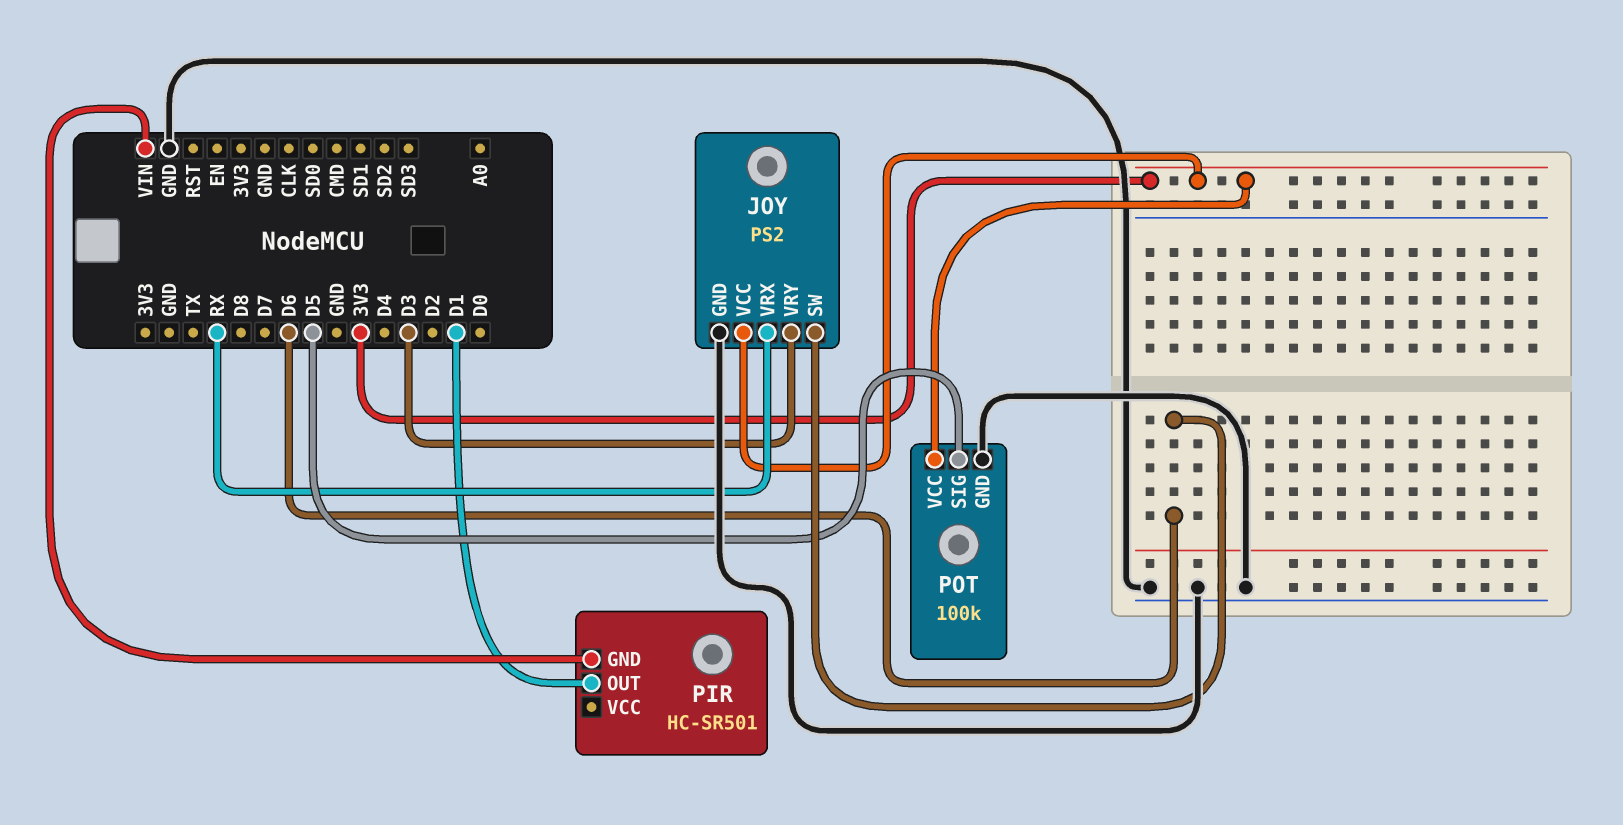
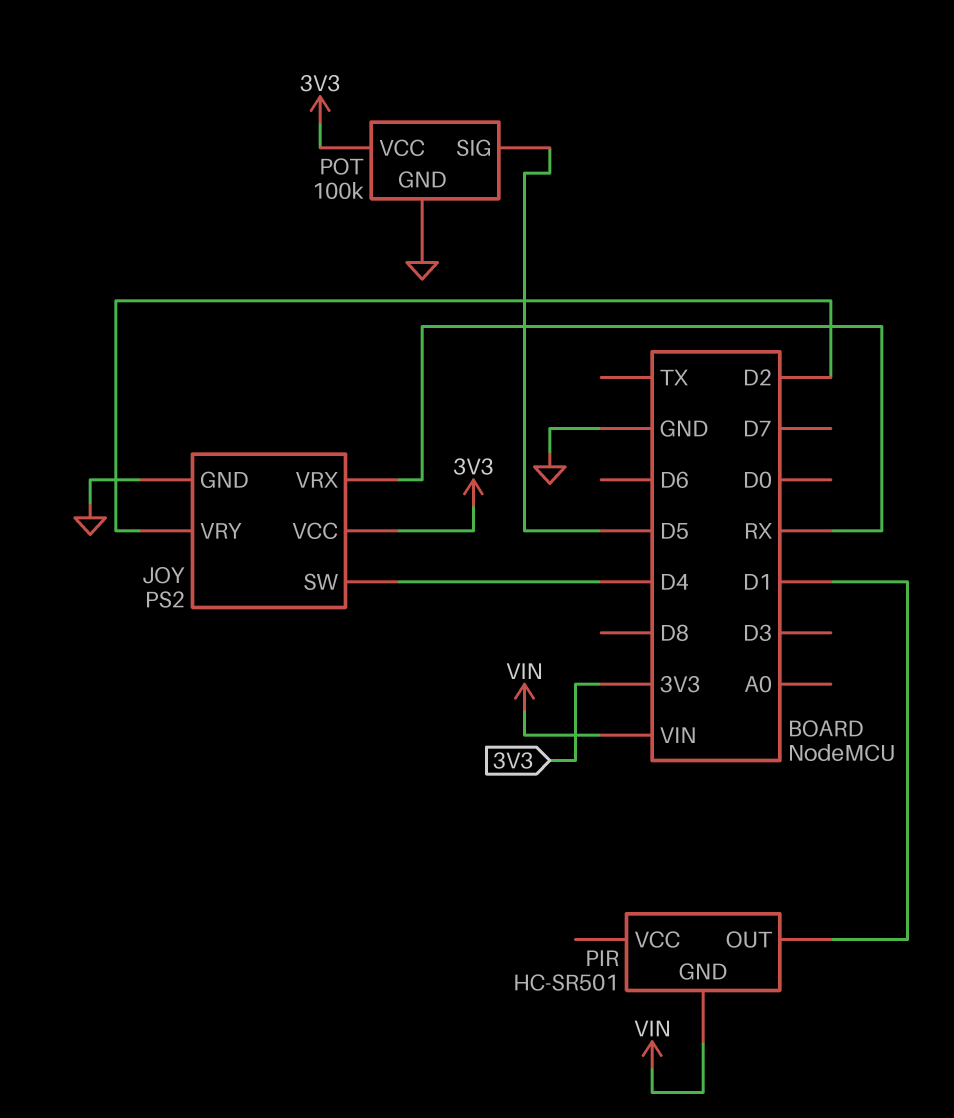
JOY pin SW: D6 -> D4
JOY pin VRY: D3 -> D2

